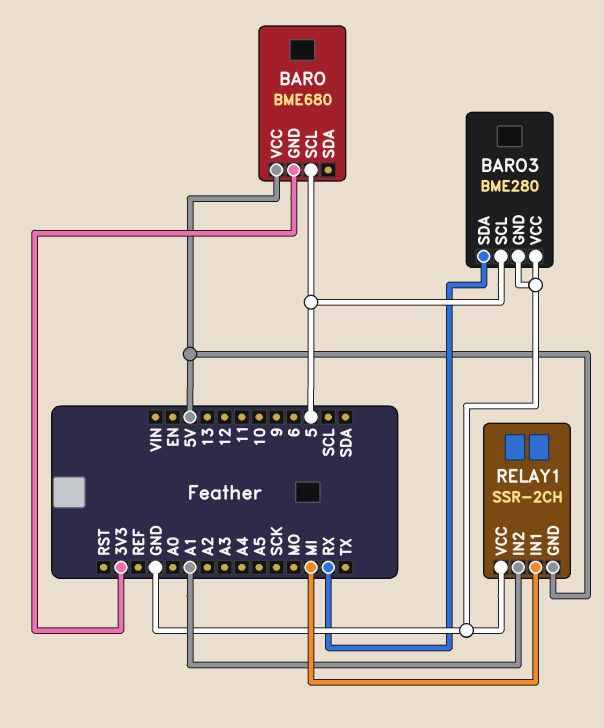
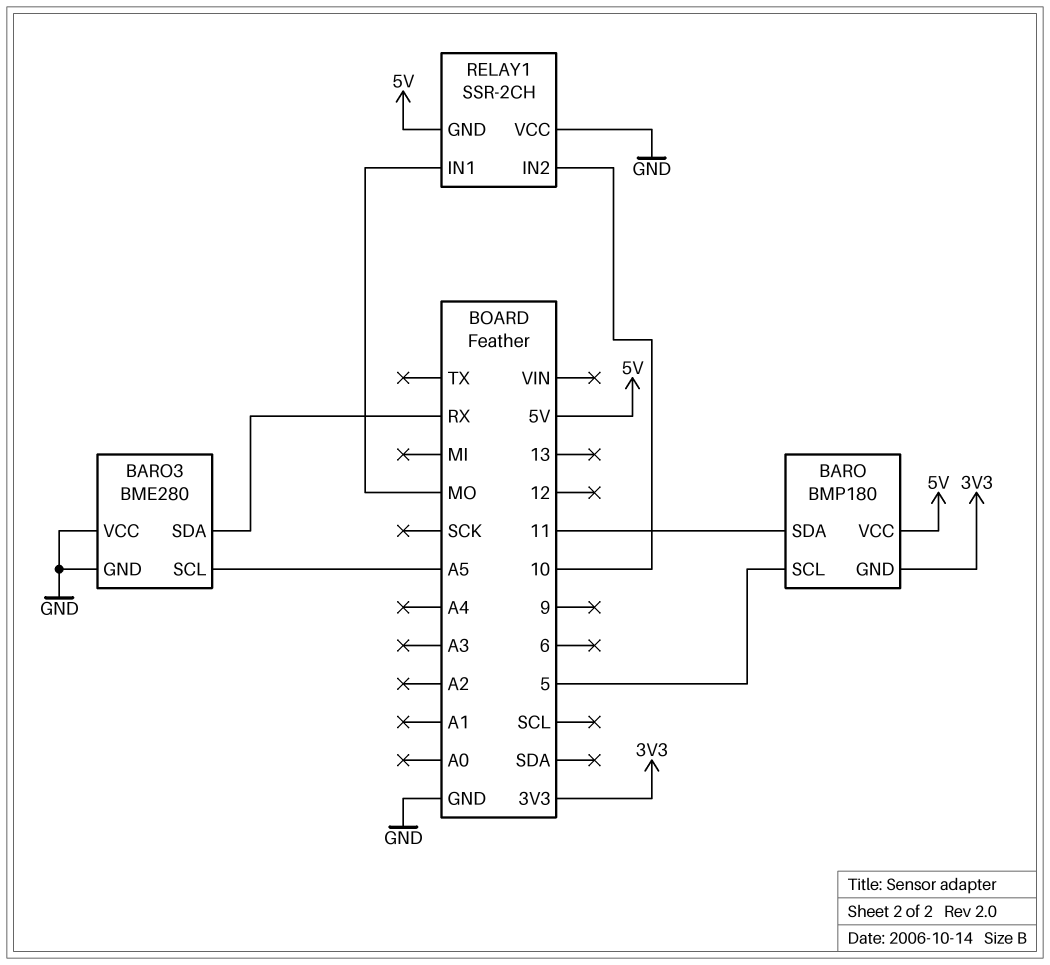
BARO: BME680 -> BMP180
BARO pin SDA: none -> 11
BARO3 pin SCL: 5 -> A5
RELAY1 pin IN1: MI -> MO
RELAY1 pin IN2: A1 -> 10

